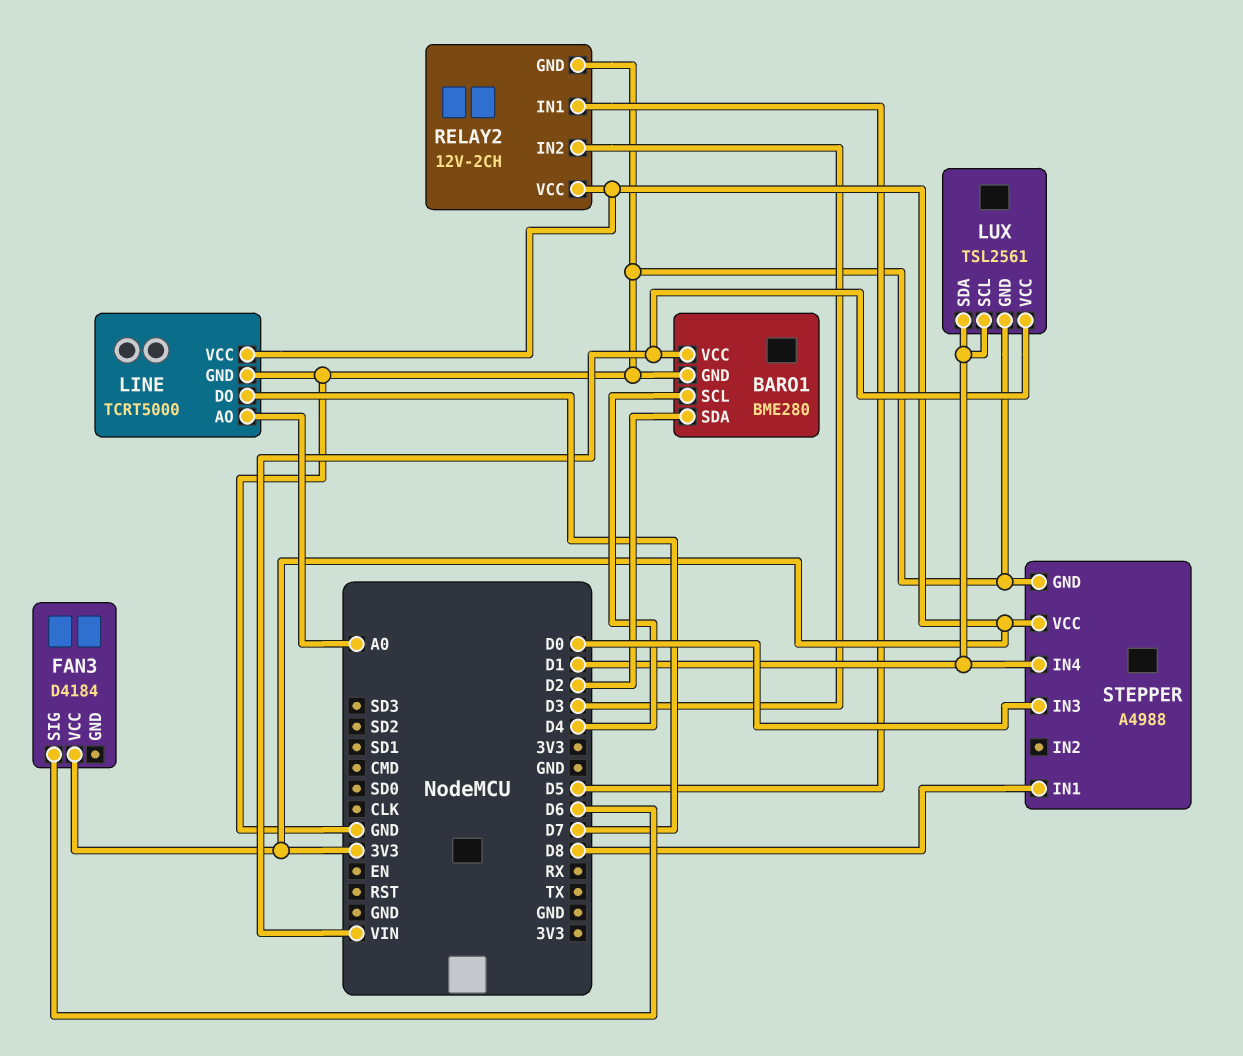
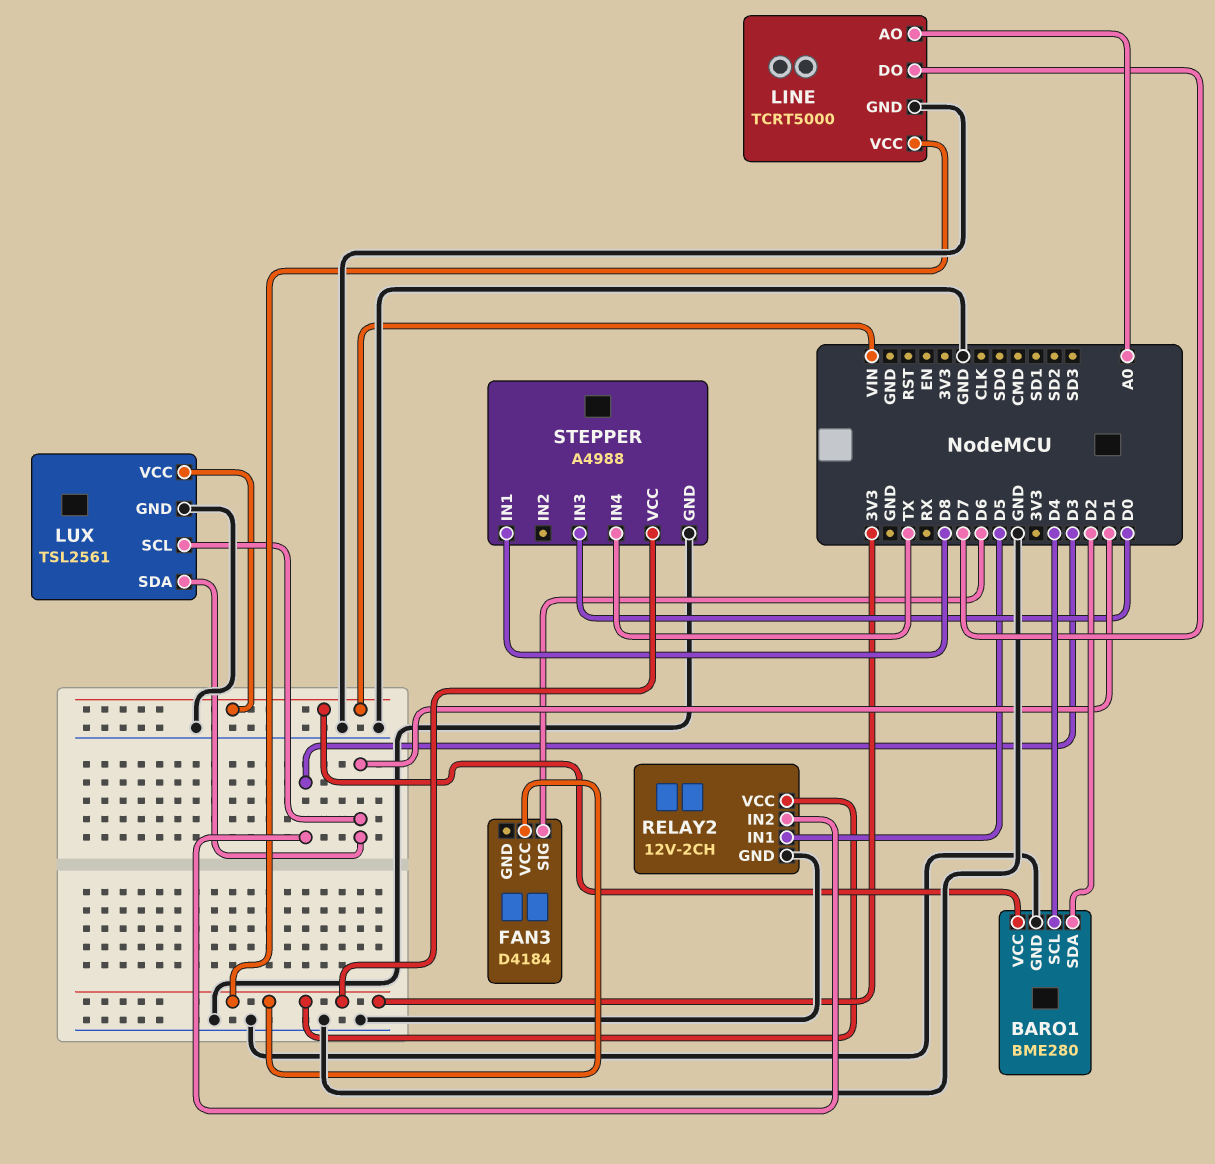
STEPPER pin IN4: D1 -> TX

